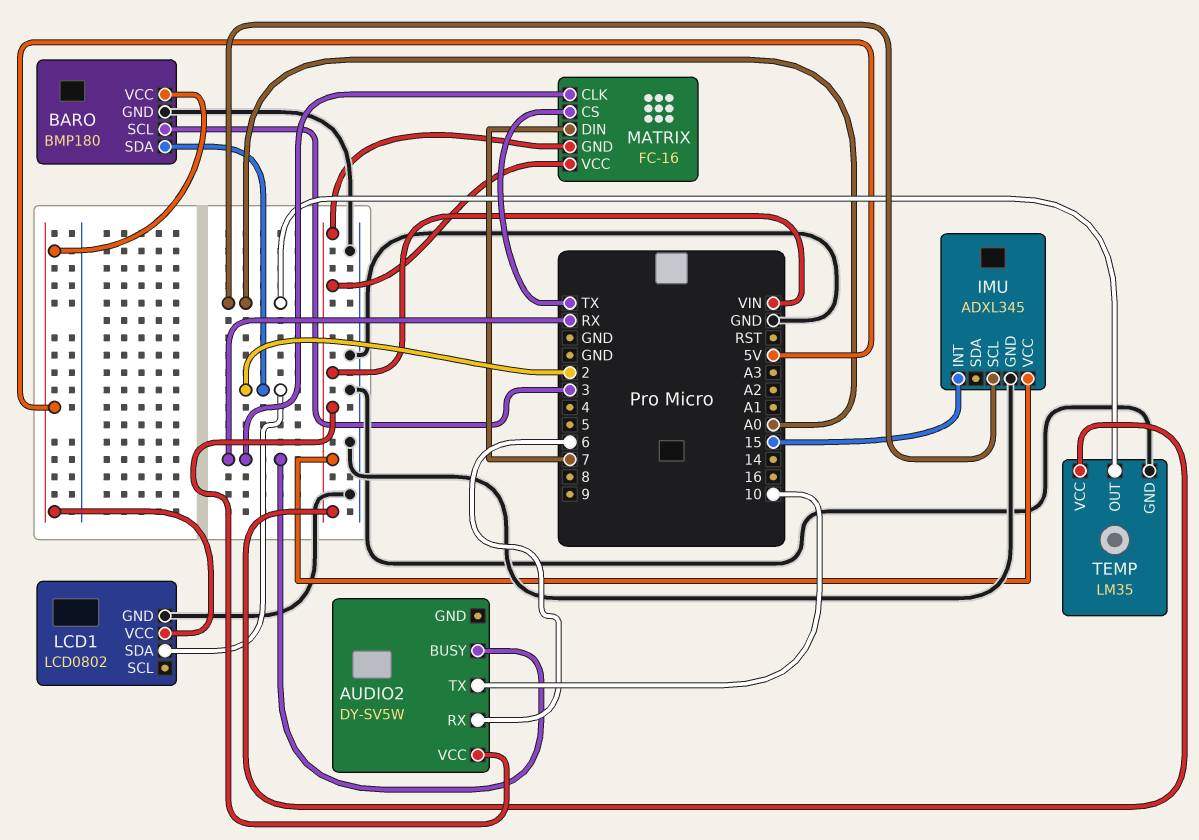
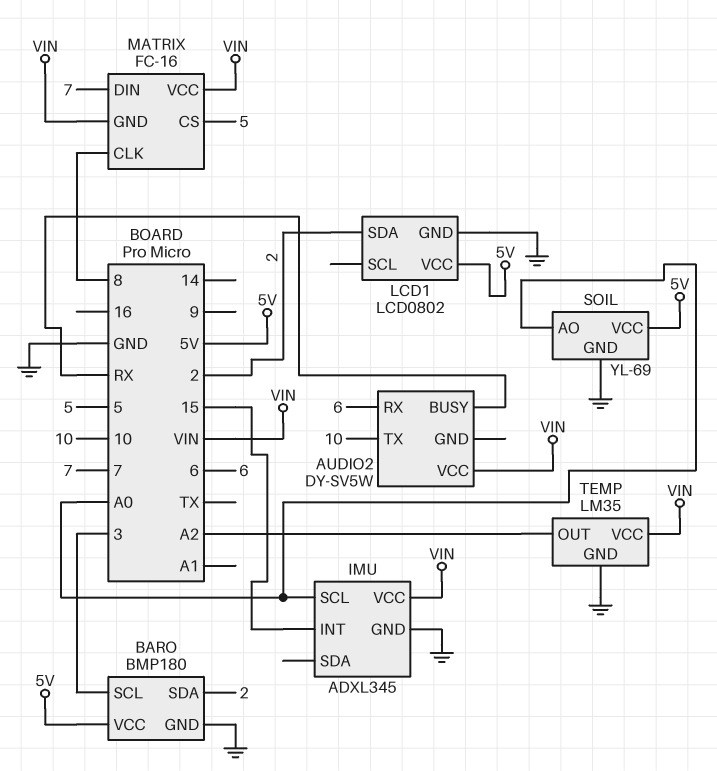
MATRIX pin CLK: RX -> 8
MATRIX pin CS: TX -> 5
SOIL: none -> YL-69
SOIL pin AO: none -> A0
SOIL pin GND: none -> GND
SOIL pin VCC: none -> 5V
TEMP pin OUT: A0 -> A2

